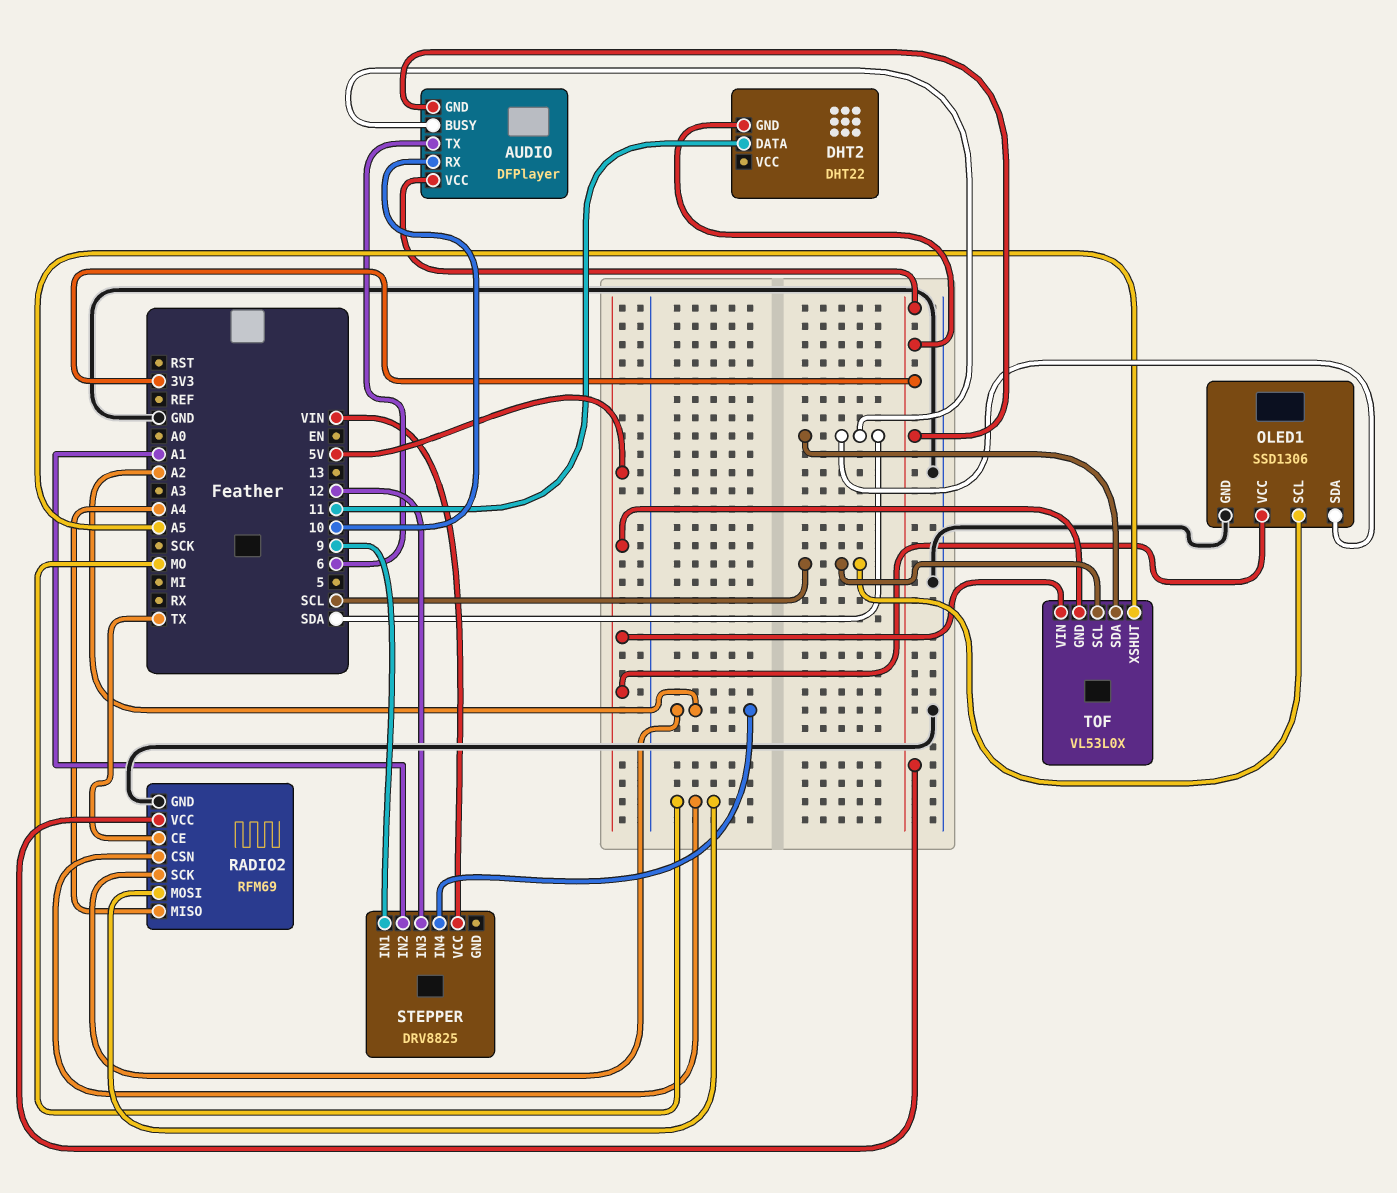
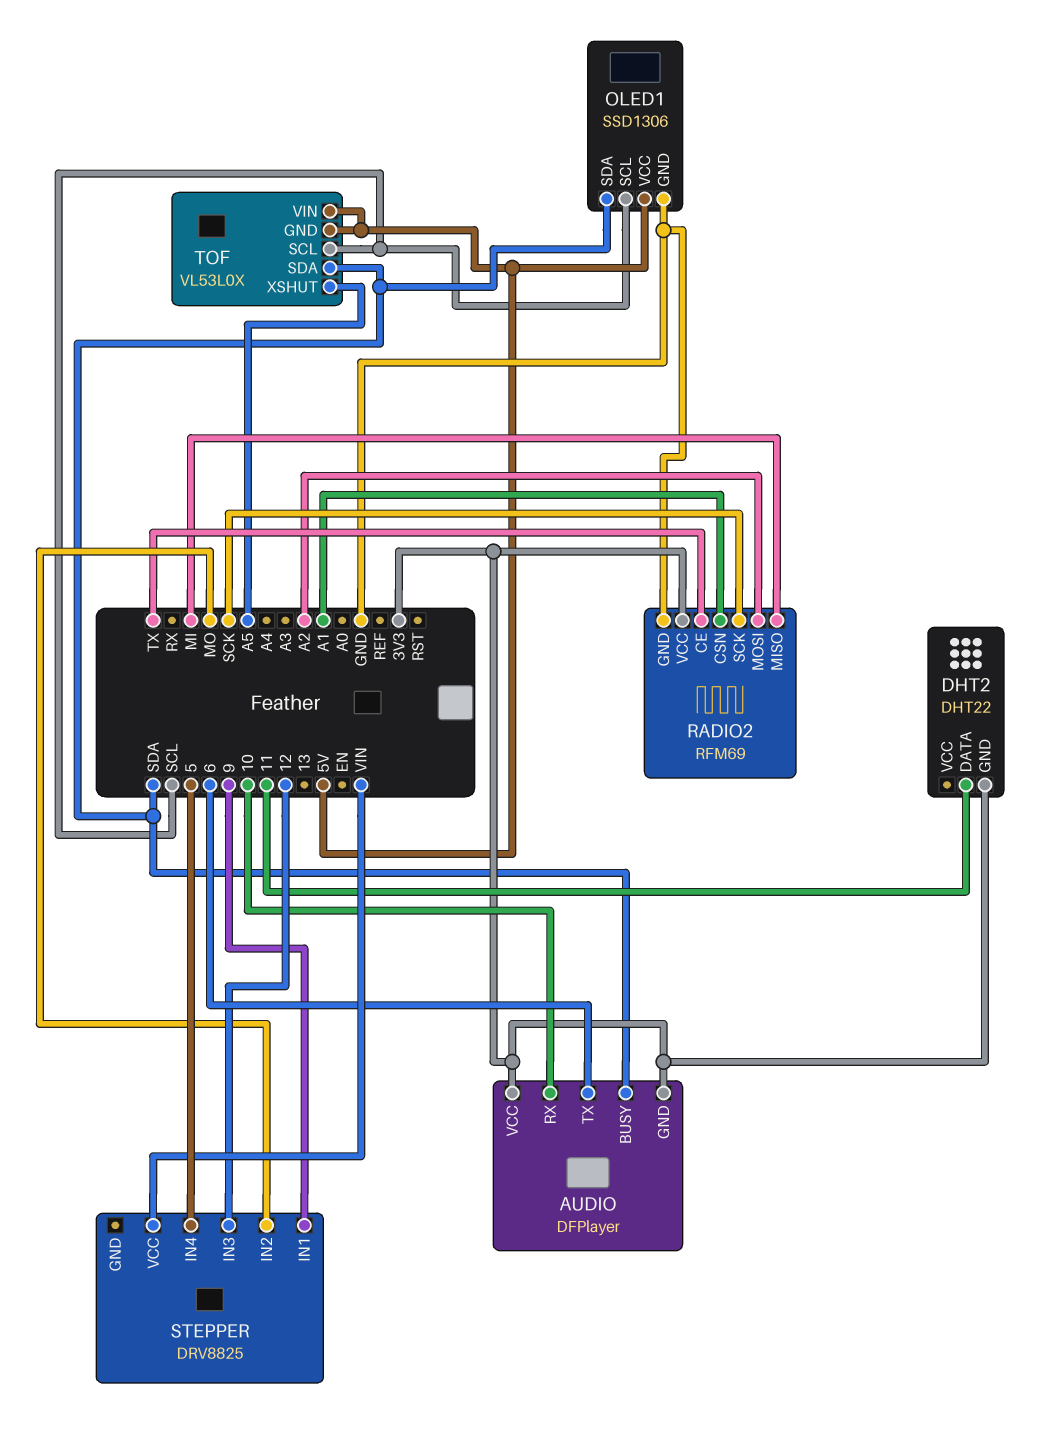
RADIO2 pin CSN: MO -> A1
RADIO2 pin MISO: A4 -> MI
RADIO2 pin MOSI: MO -> A2
RADIO2 pin SCK: A2 -> SCK
STEPPER pin IN2: A1 -> MO
STEPPER pin IN4: A2 -> 5

